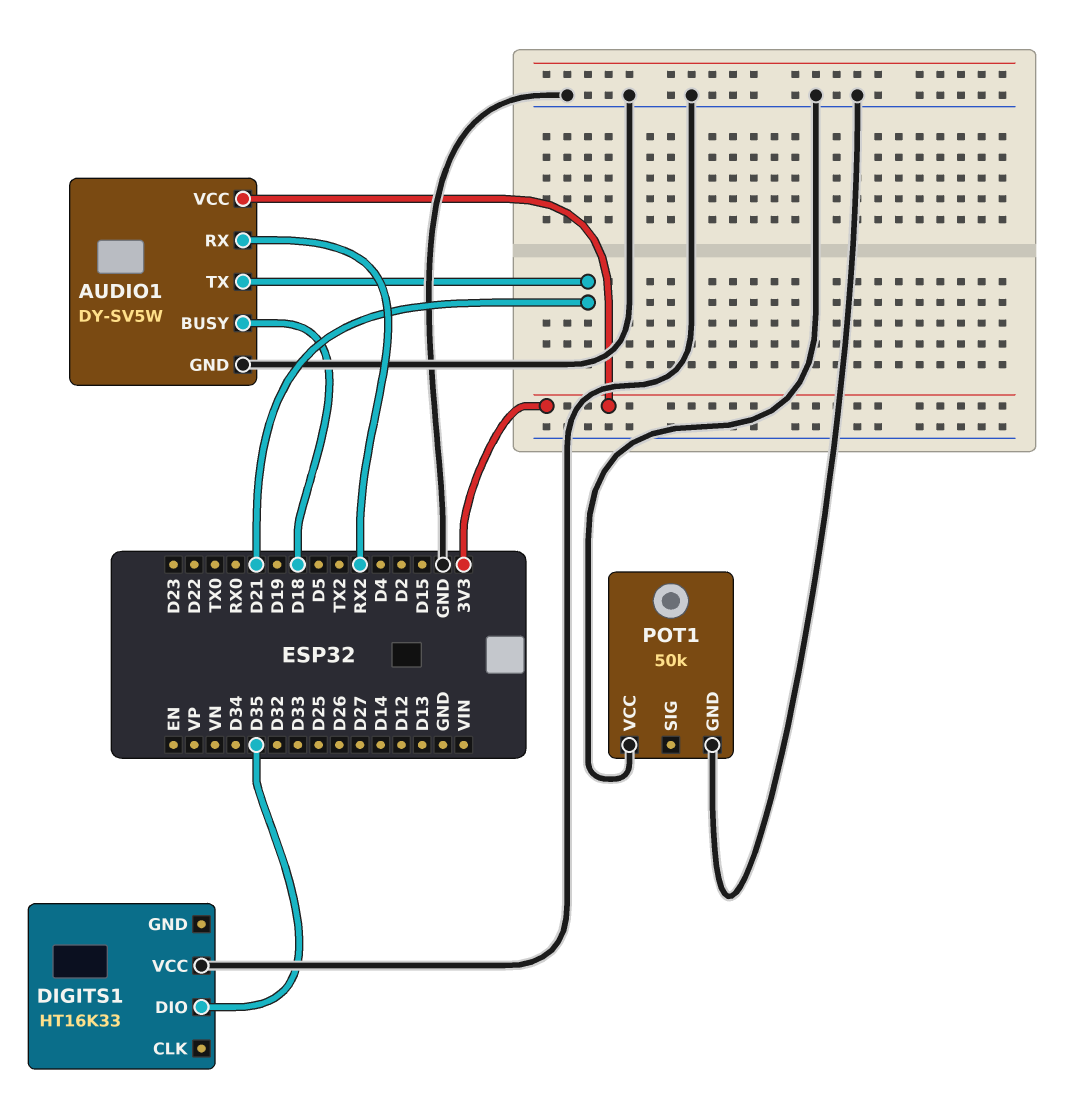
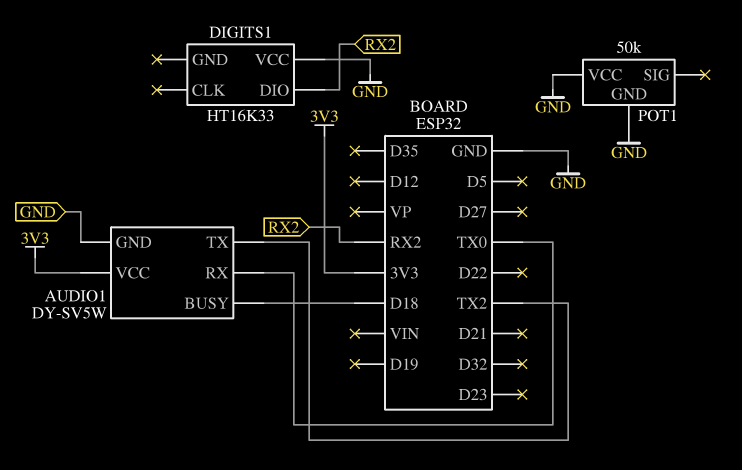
AUDIO1 pin RX: RX2 -> TX0
AUDIO1 pin TX: D21 -> TX2
DIGITS1 pin DIO: D35 -> RX2

